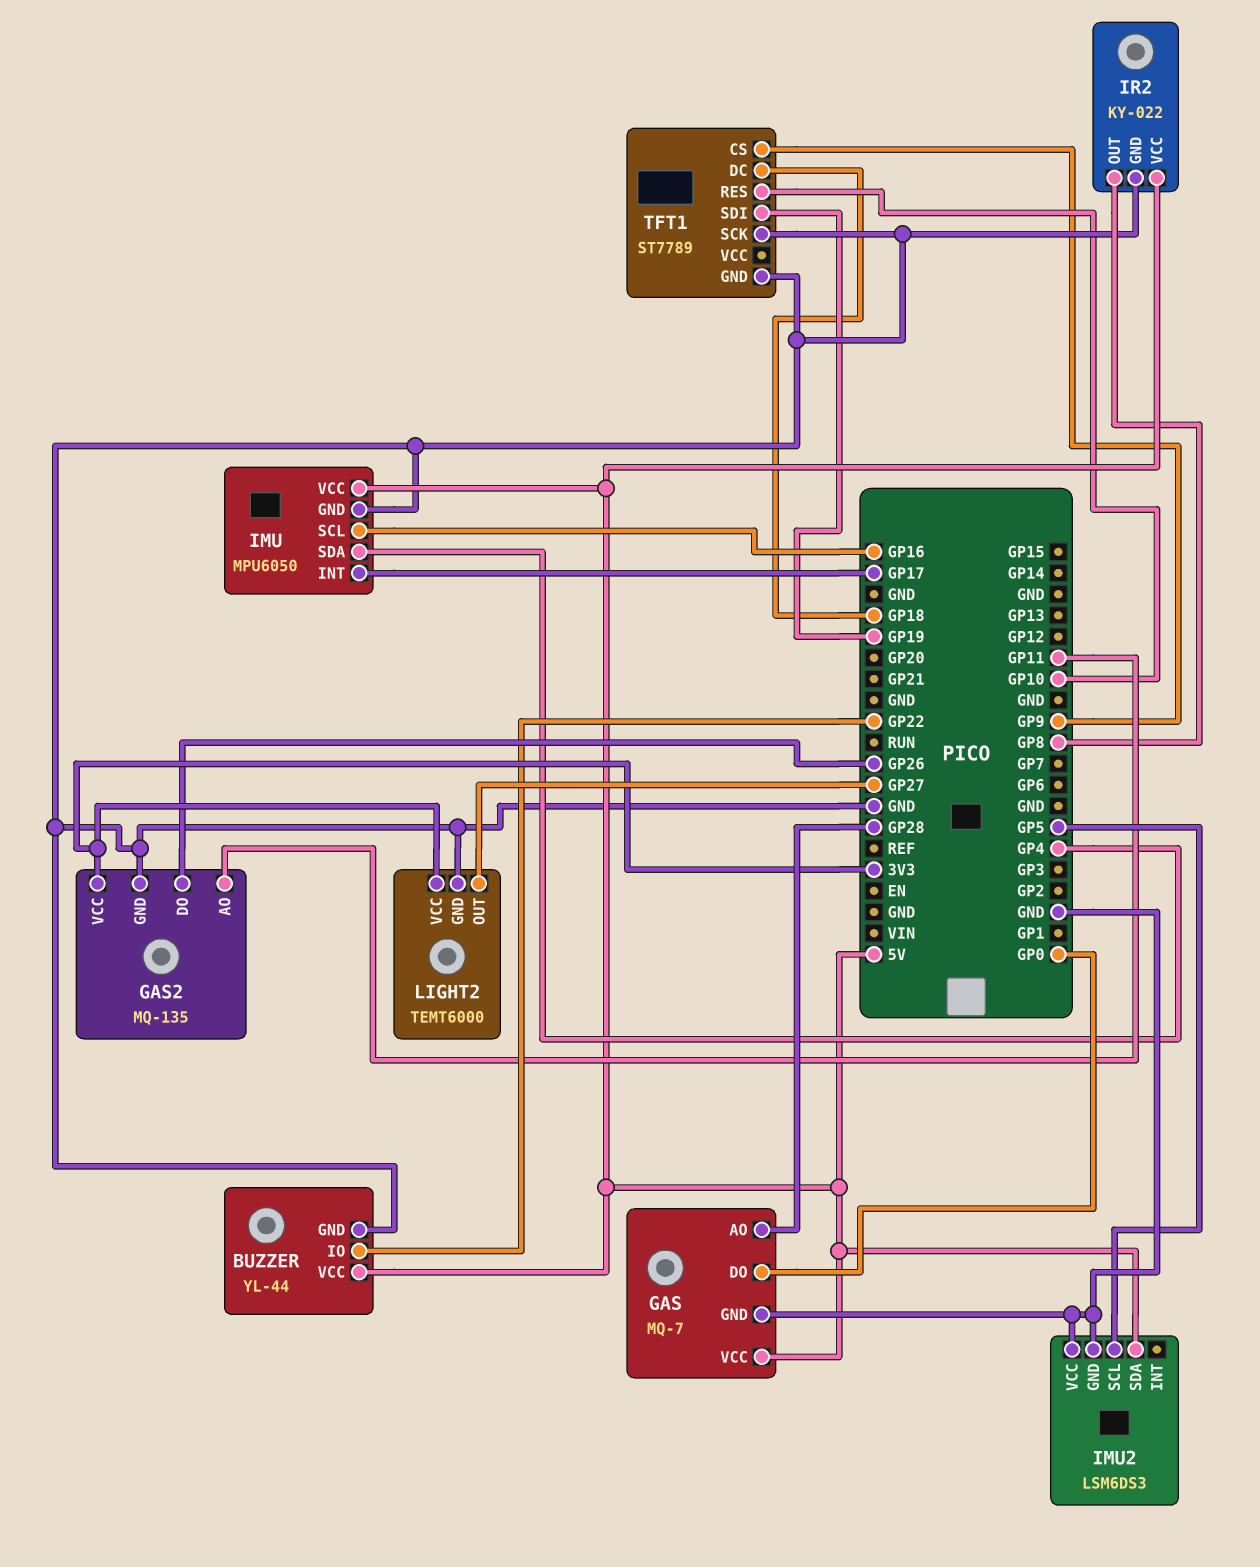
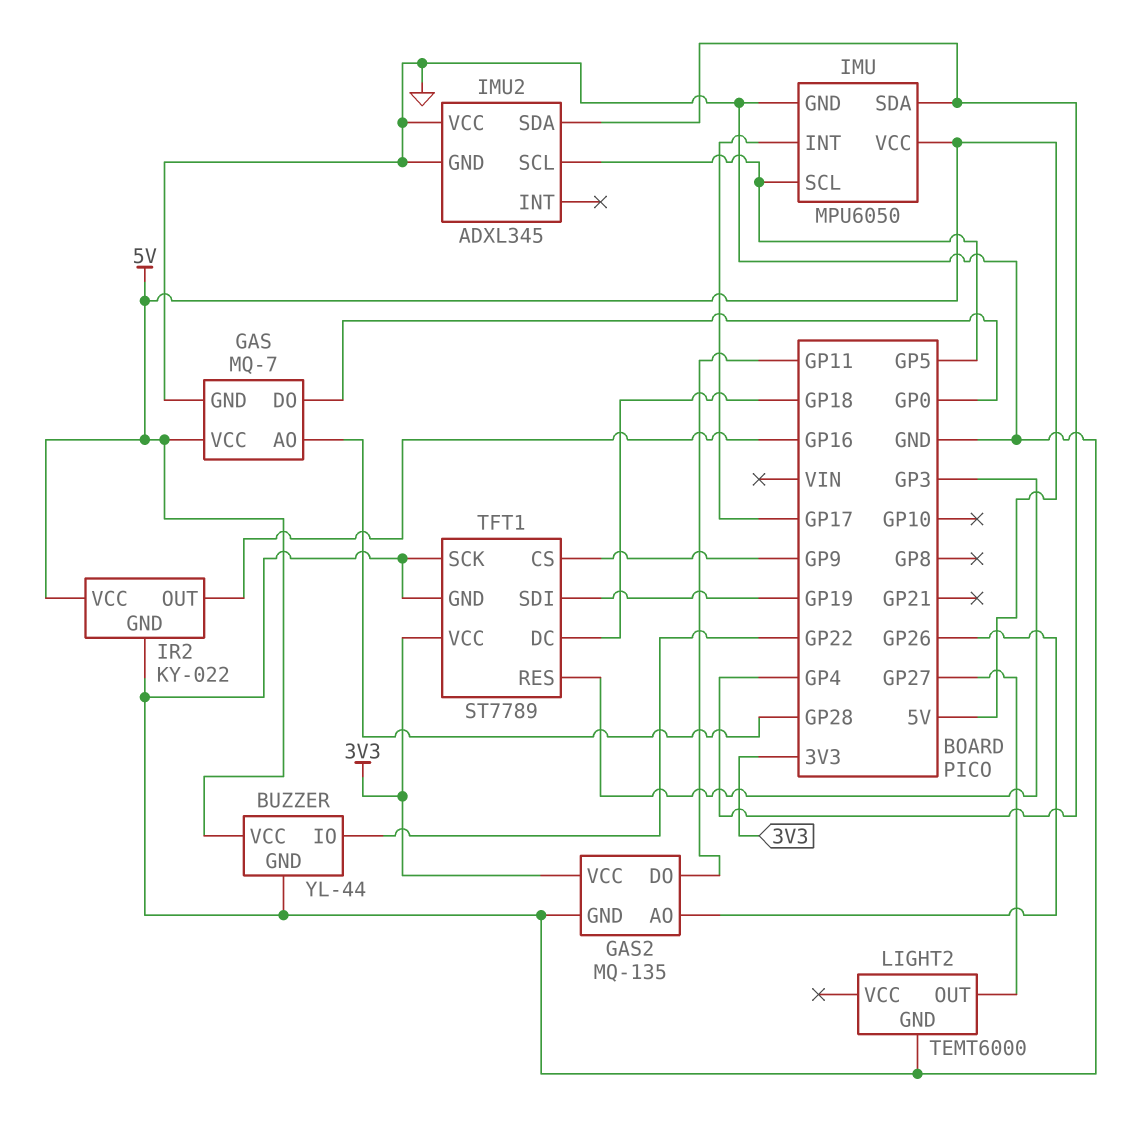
GAS2 pin AO: GP11 -> GP26
GAS2 pin DO: GP26 -> GP11
IMU pin SCL: GP16 -> GP5
IMU2: LSM6DS3 -> ADXL345
IMU2 pin SDA: 5V -> GP4
IR2 pin OUT: GP8 -> GP16
LIGHT2 pin VCC: 3V3 -> none
TFT1 pin RES: GP10 -> GP3
TFT1 pin VCC: none -> 3V3

